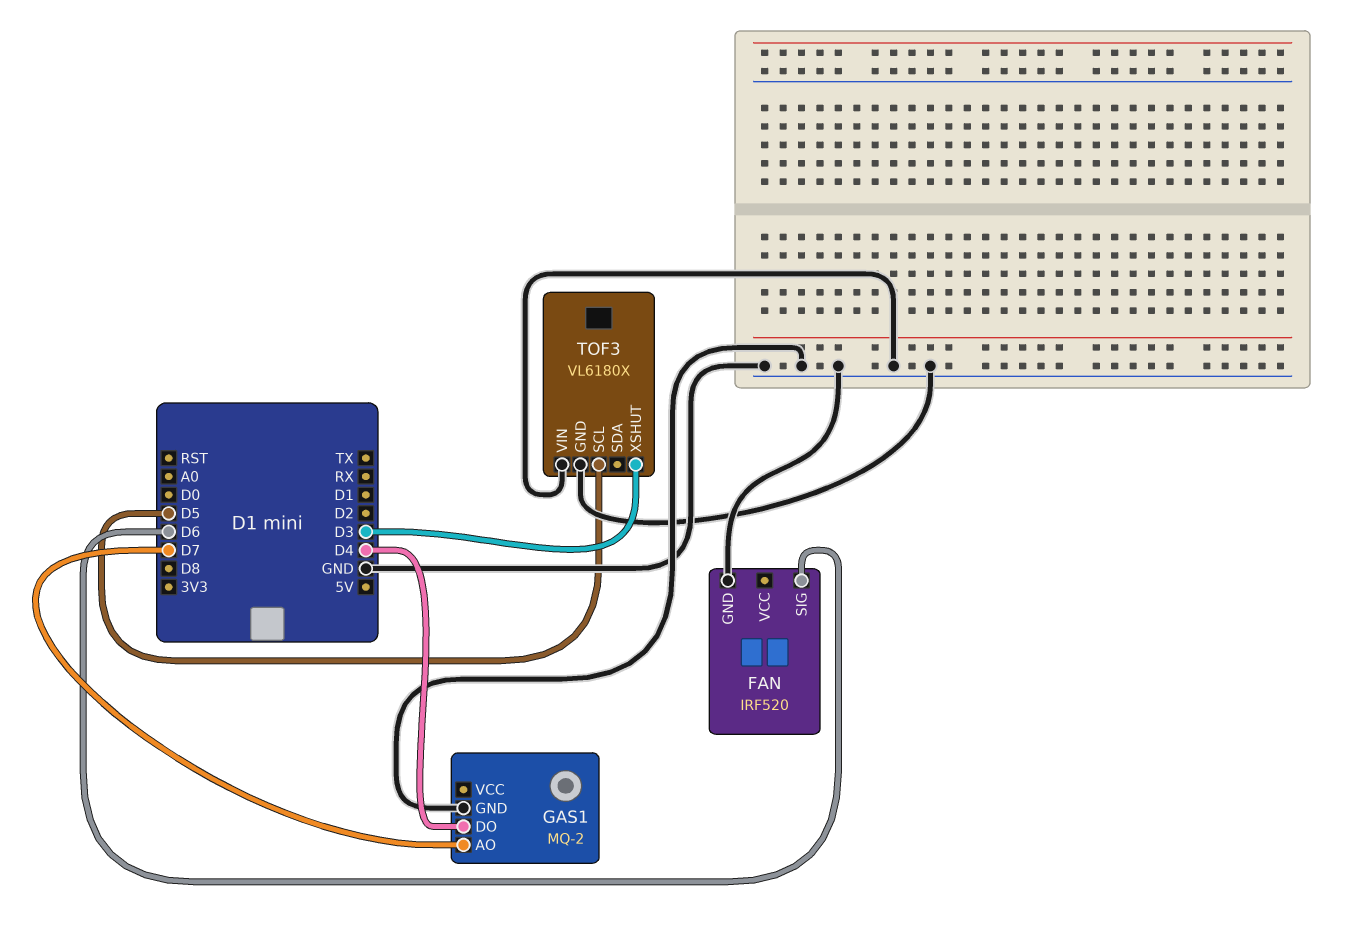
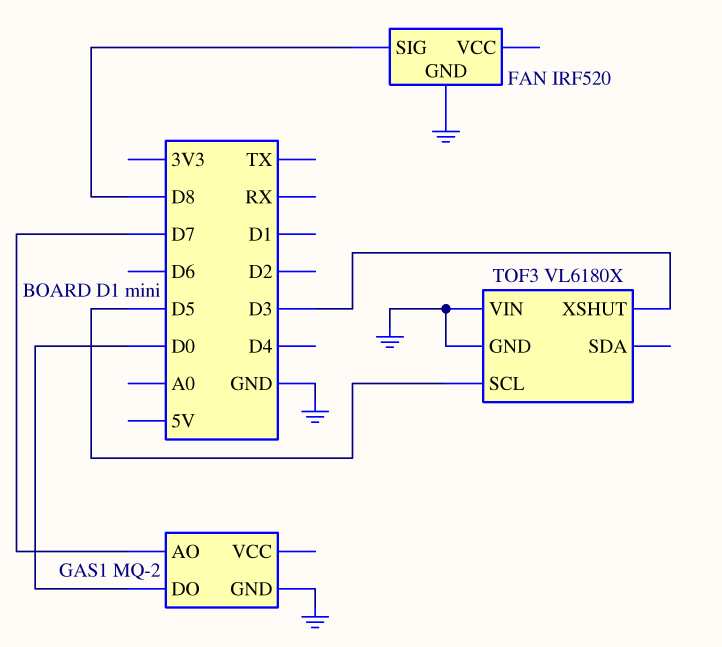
FAN pin SIG: D6 -> D8
GAS1 pin DO: D4 -> D0

